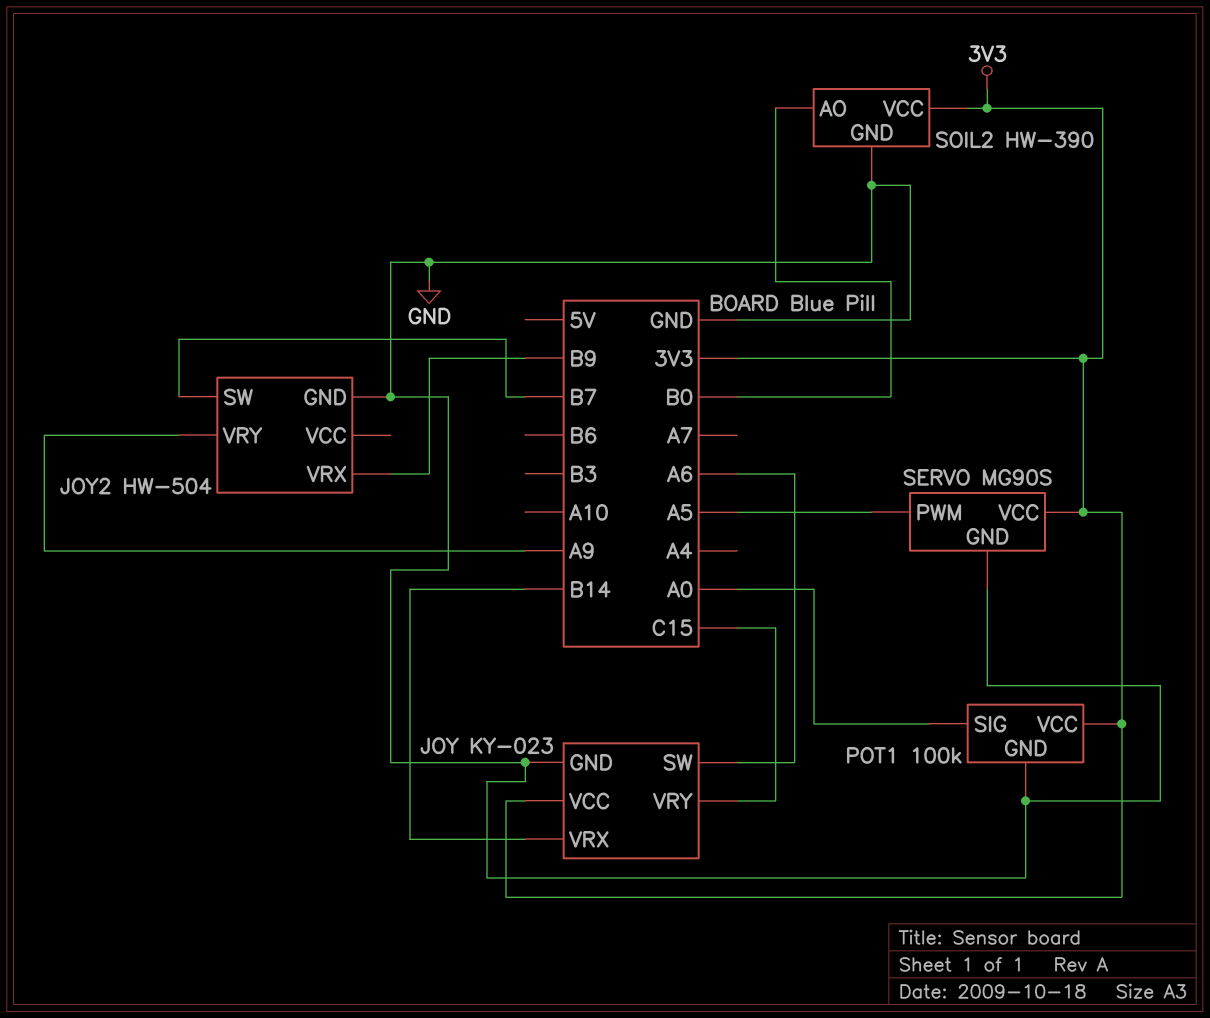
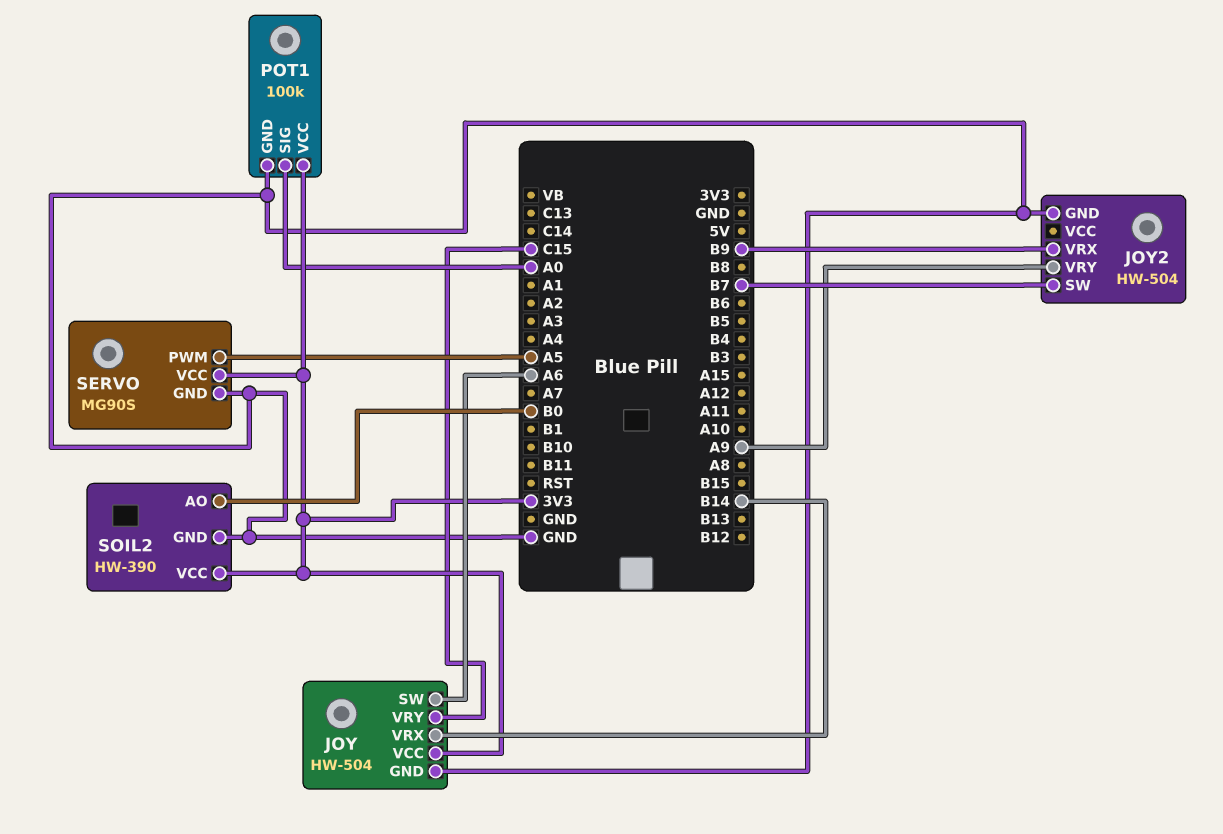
JOY: KY-023 -> HW-504

